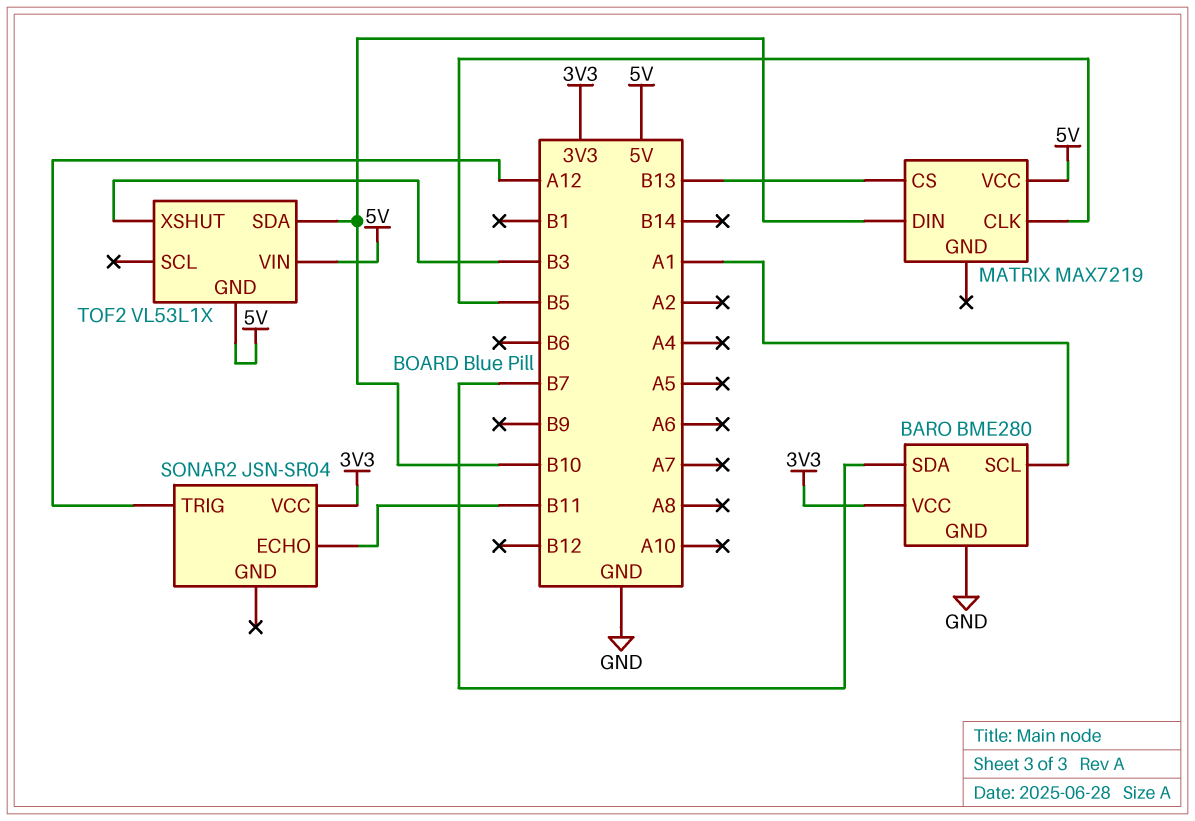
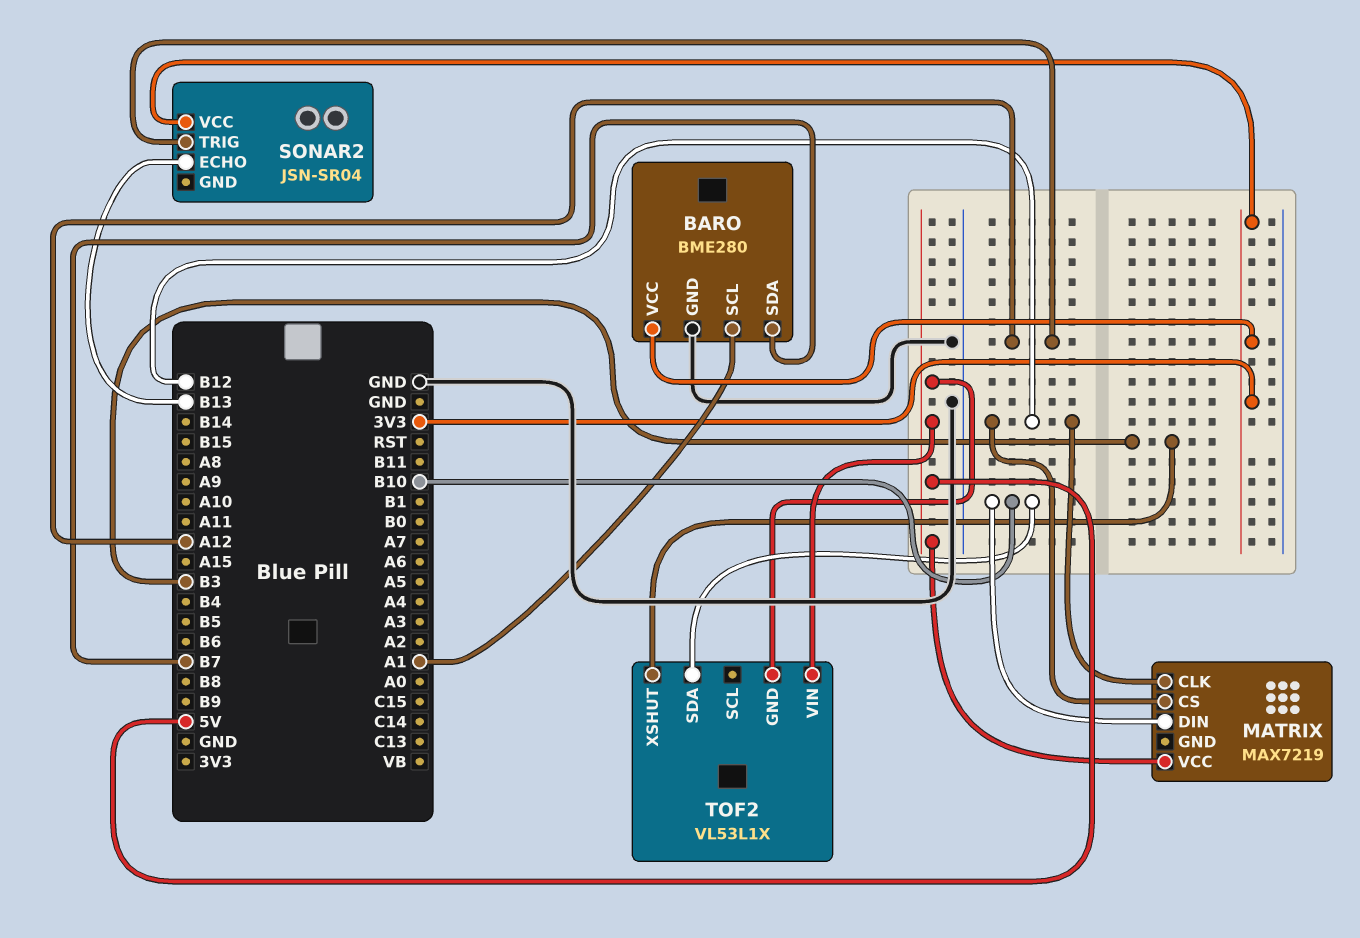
MATRIX pin CLK: B5 -> B12
MATRIX pin CS: B13 -> B12
SONAR2 pin ECHO: B11 -> B13

